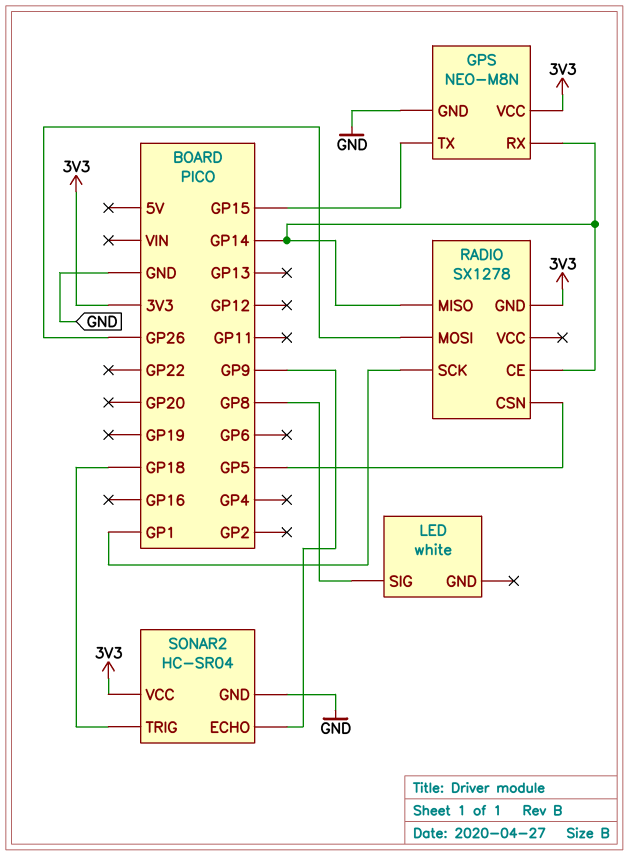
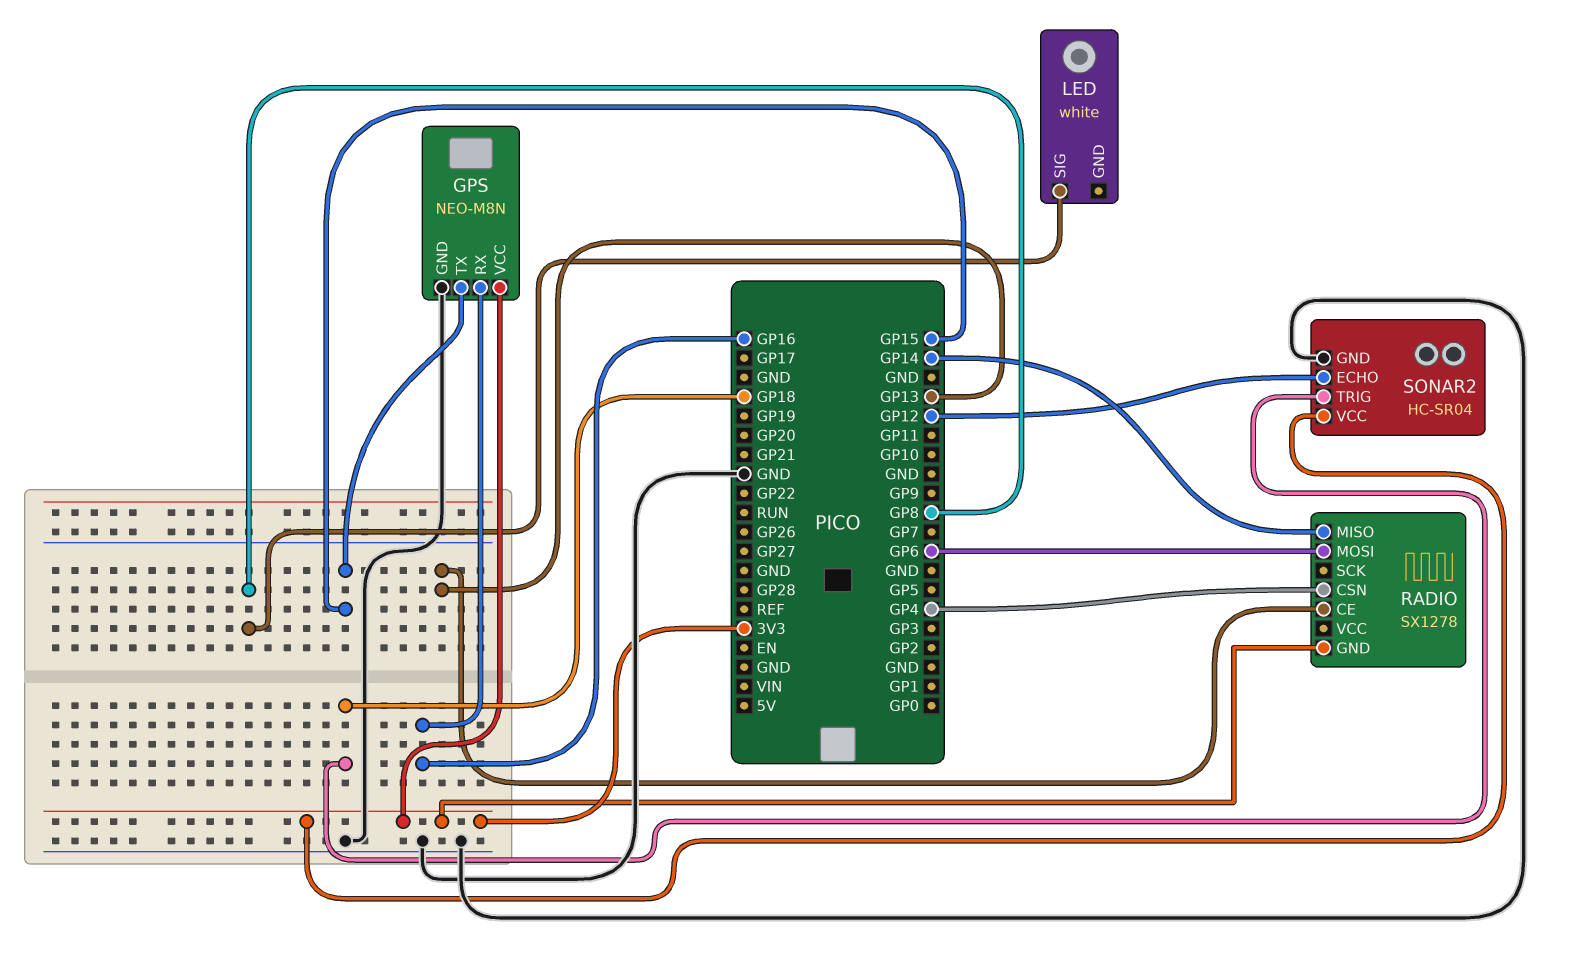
GPS pin RX: GP14 -> GP16
RADIO pin CE: GP14 -> GP13
RADIO pin CSN: GP5 -> GP4
RADIO pin MOSI: GP26 -> GP6
RADIO pin SCK: GP1 -> none
SONAR2 pin ECHO: GP9 -> GP12

